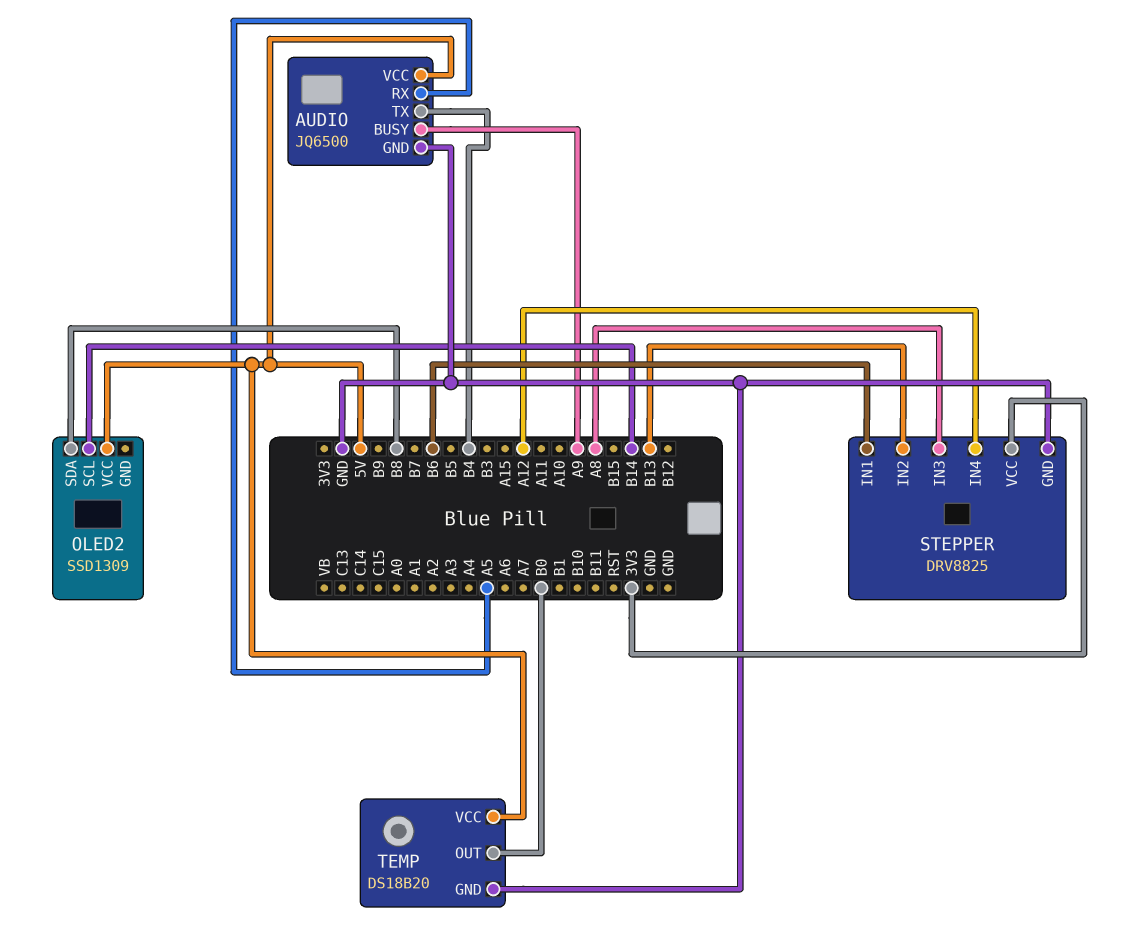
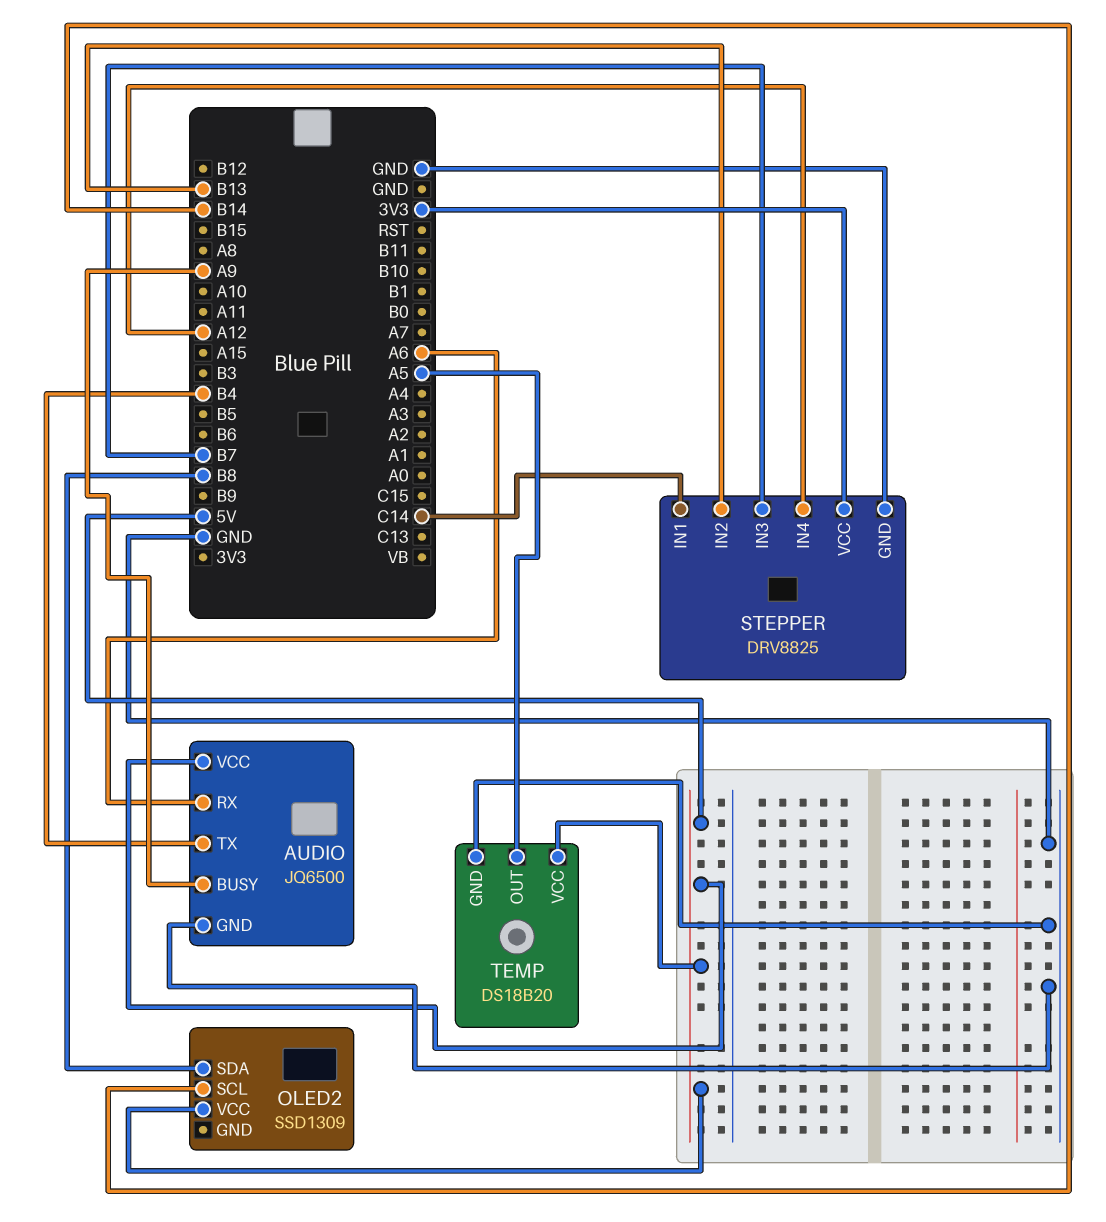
AUDIO pin RX: A5 -> A6
STEPPER pin IN1: B6 -> C14
STEPPER pin IN3: A8 -> B7
TEMP pin OUT: B0 -> A5

